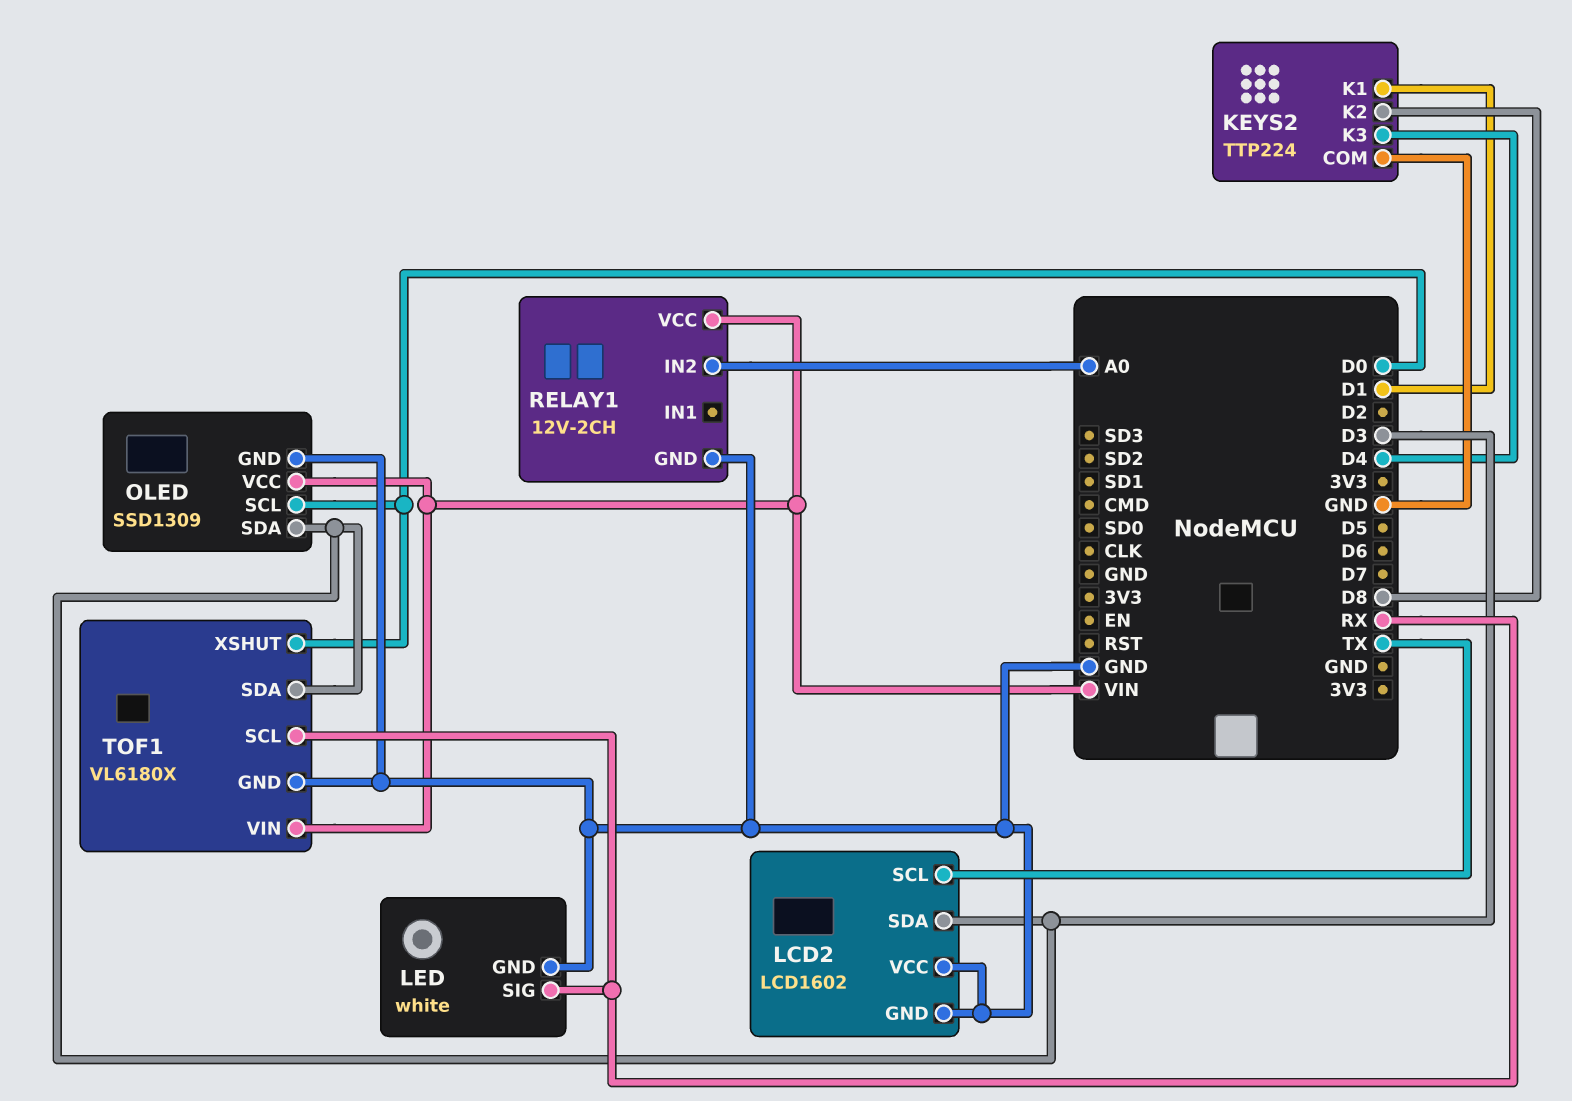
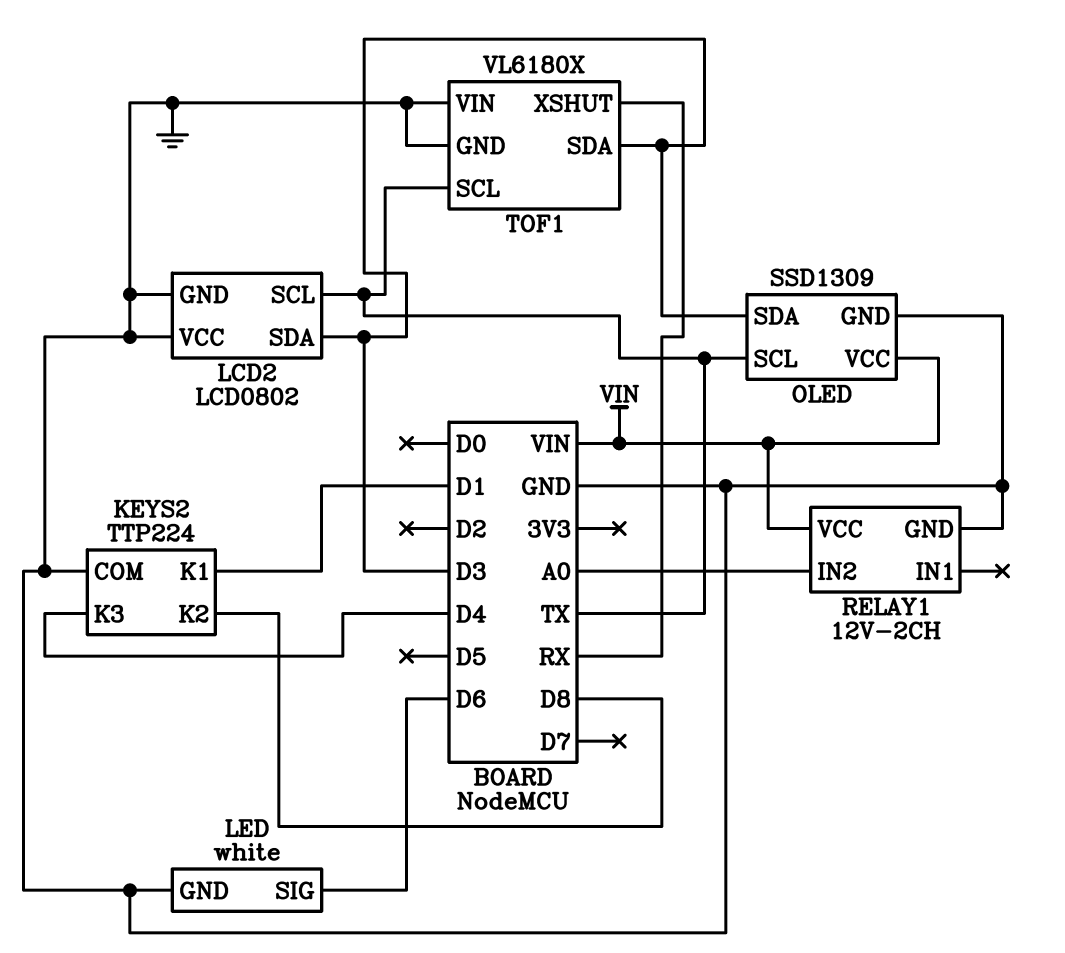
LCD2: LCD1602 -> LCD0802
LED pin SIG: RX -> D6
OLED pin SCL: D0 -> TX
TOF1 pin SCL: RX -> TX
TOF1 pin VIN: VIN -> GND
TOF1 pin XSHUT: D0 -> RX

